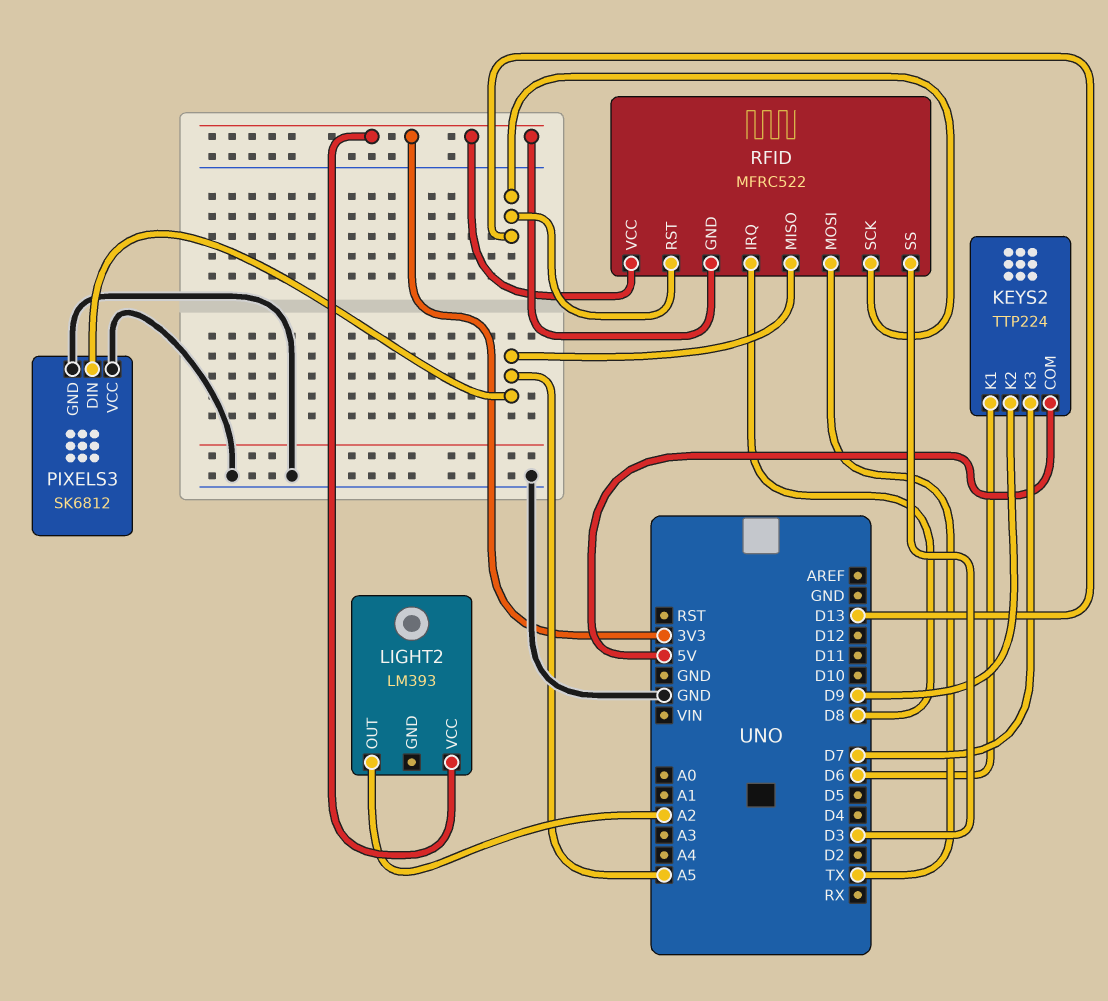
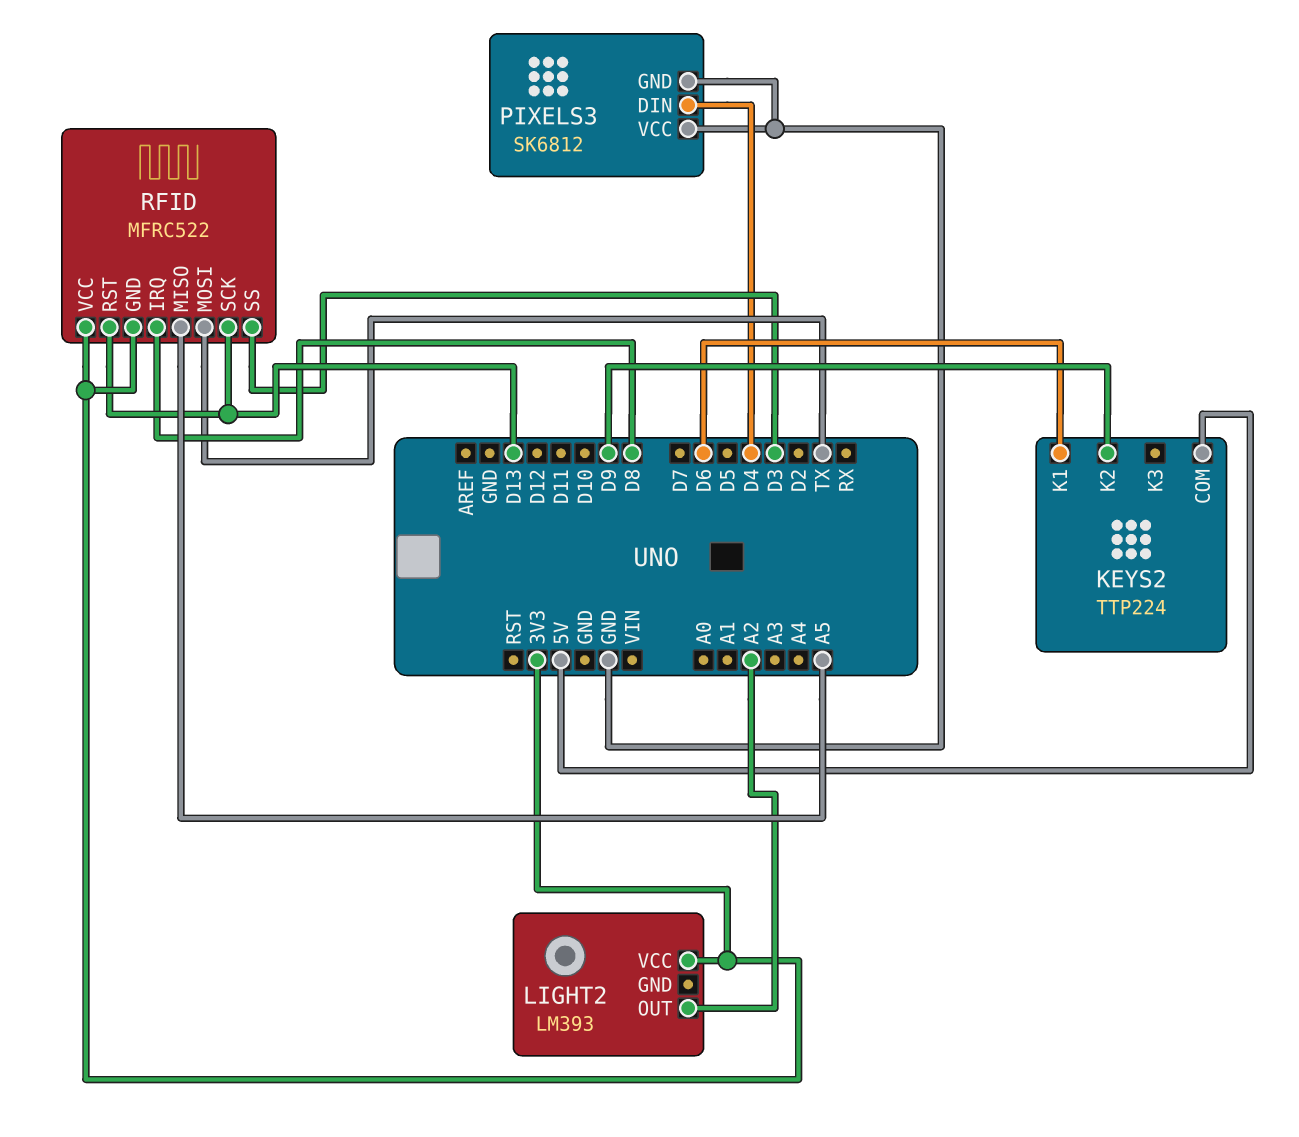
KEYS2 pin K3: D7 -> none
PIXELS3 pin DIN: A5 -> D4

